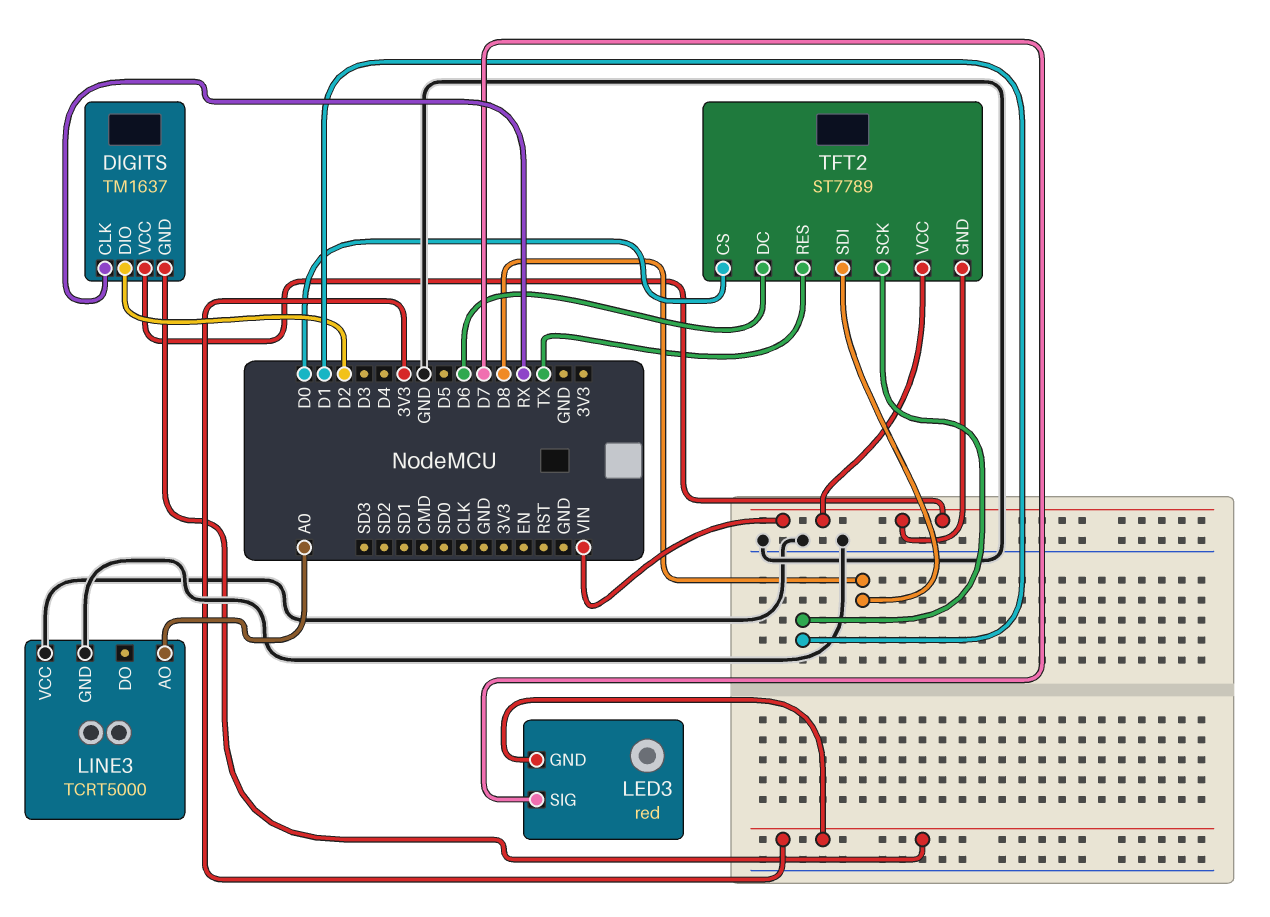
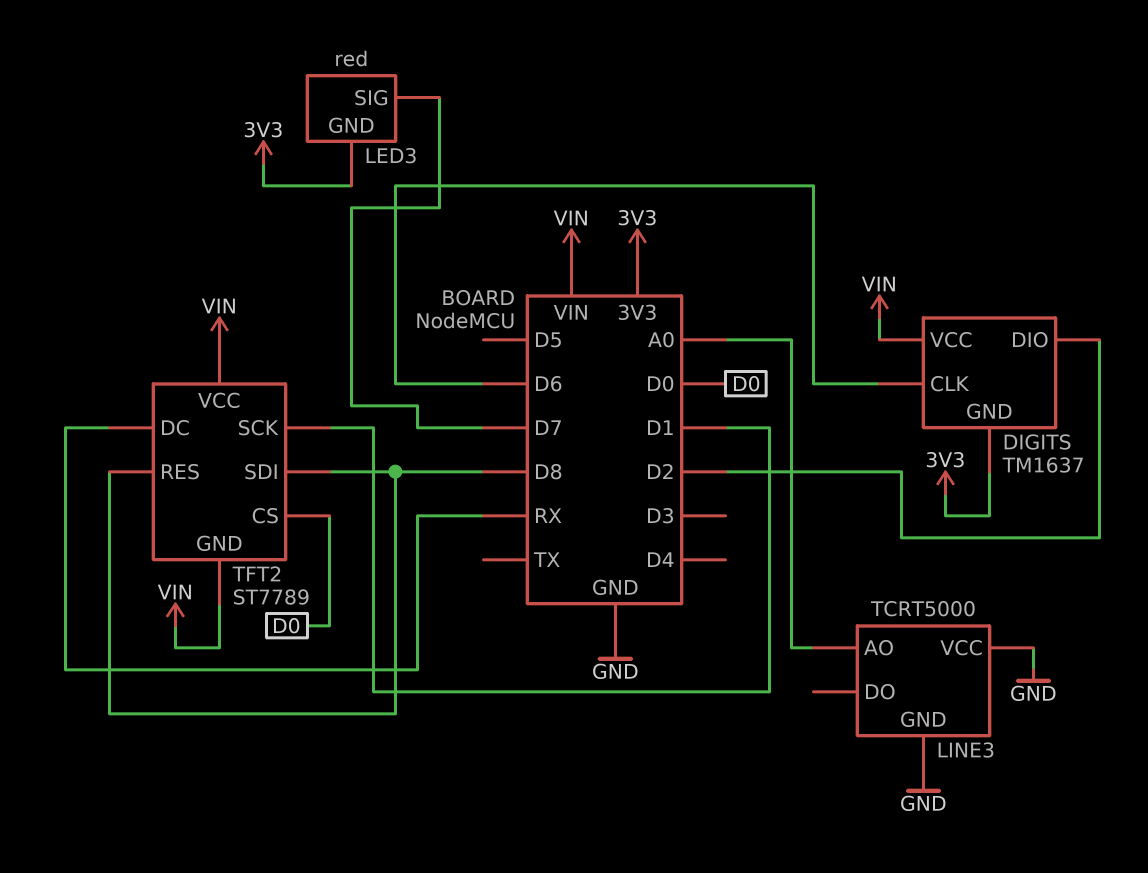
DIGITS pin CLK: RX -> D6
TFT2 pin DC: D6 -> RX
TFT2 pin RES: TX -> D8

